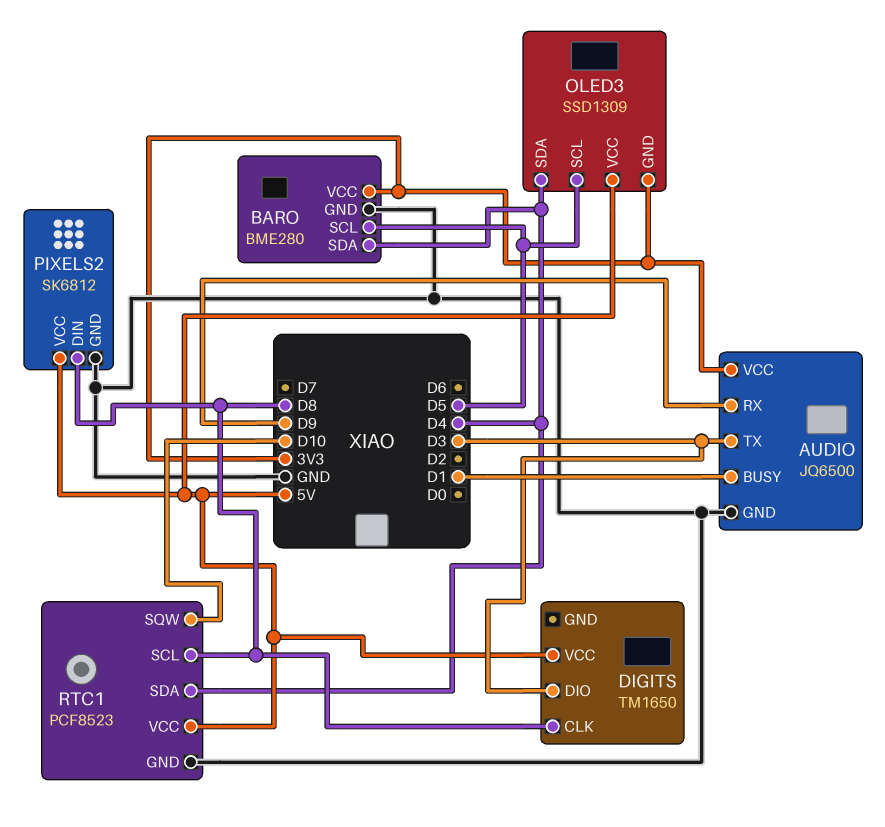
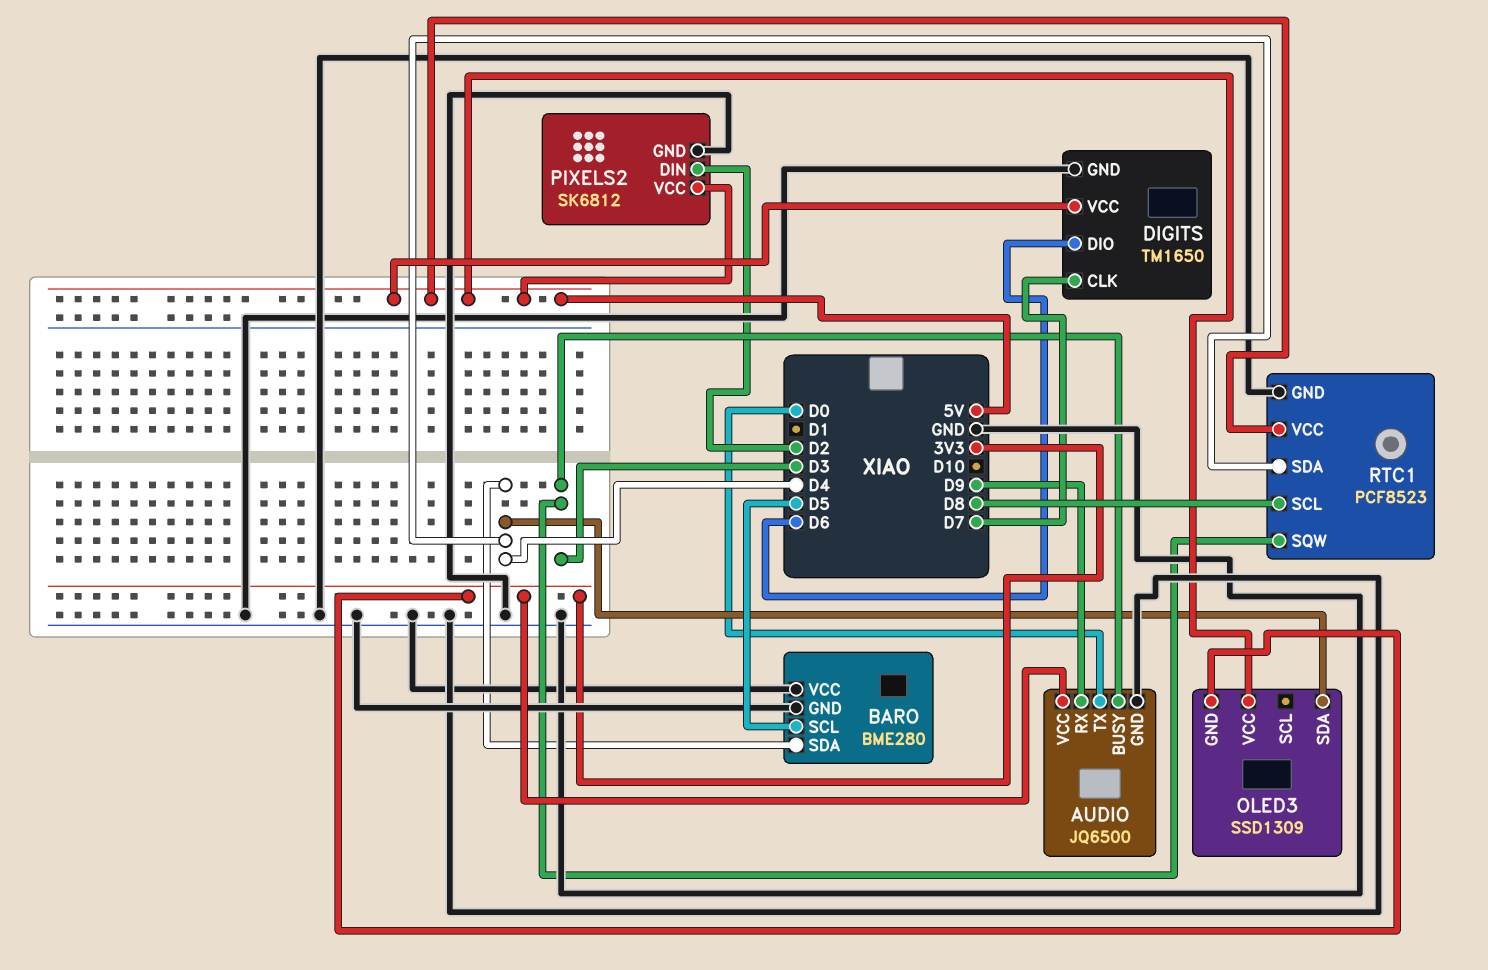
AUDIO pin BUSY: D1 -> D3
AUDIO pin TX: D3 -> D0
BARO pin VCC: 3V3 -> GND
DIGITS pin CLK: D8 -> D7
DIGITS pin DIO: D3 -> D6
DIGITS pin GND: none -> GND
OLED3 pin SCL: D5 -> none
PIXELS2 pin DIN: D8 -> D2
RTC1 pin SQW: D10 -> D3

